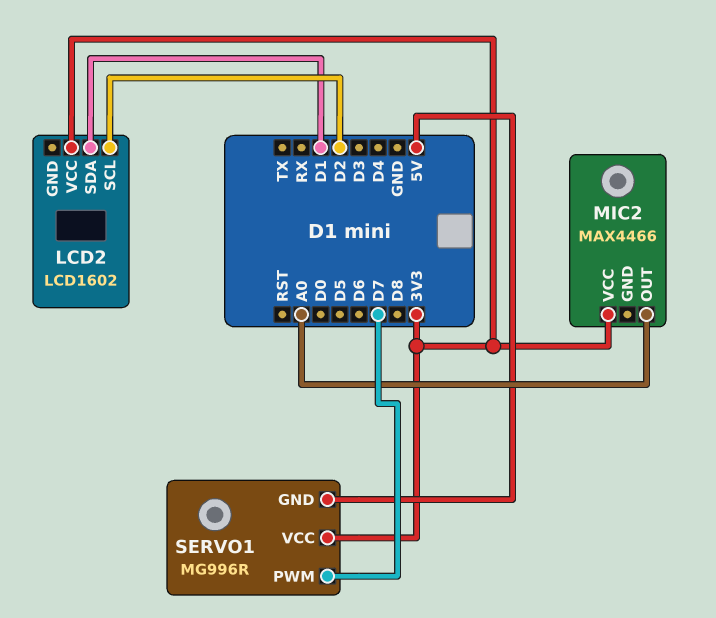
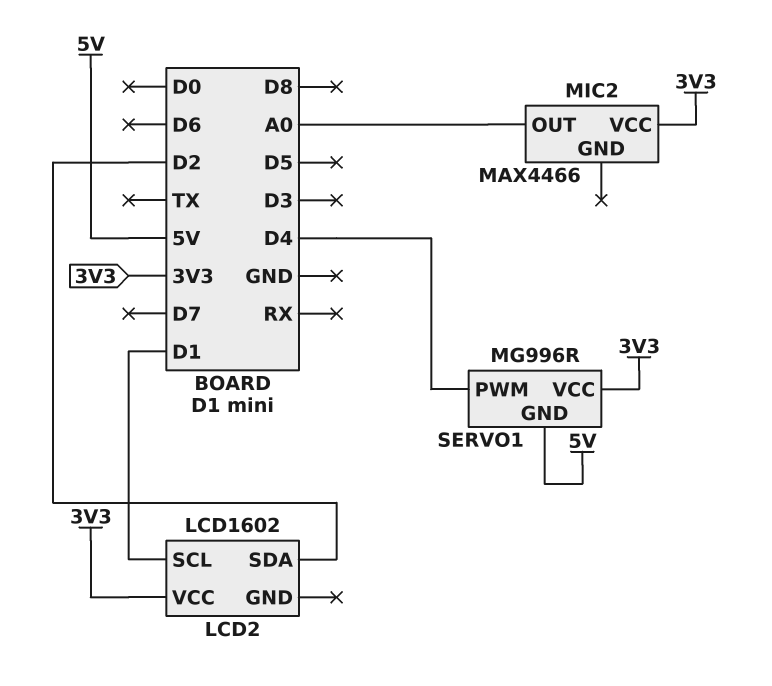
LCD2 pin SCL: D2 -> D1
LCD2 pin SDA: D1 -> D2
SERVO1 pin PWM: D7 -> D4

